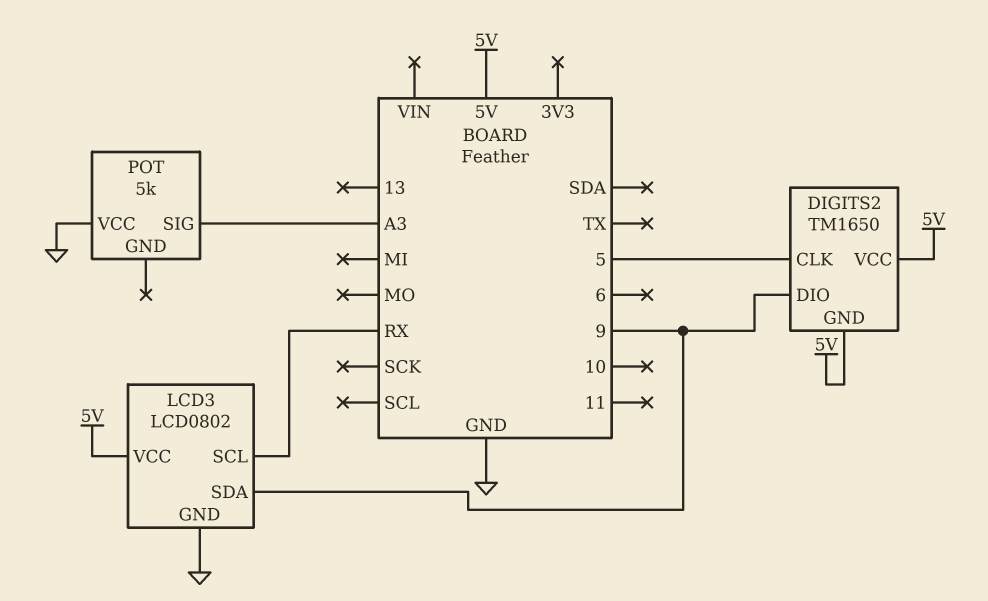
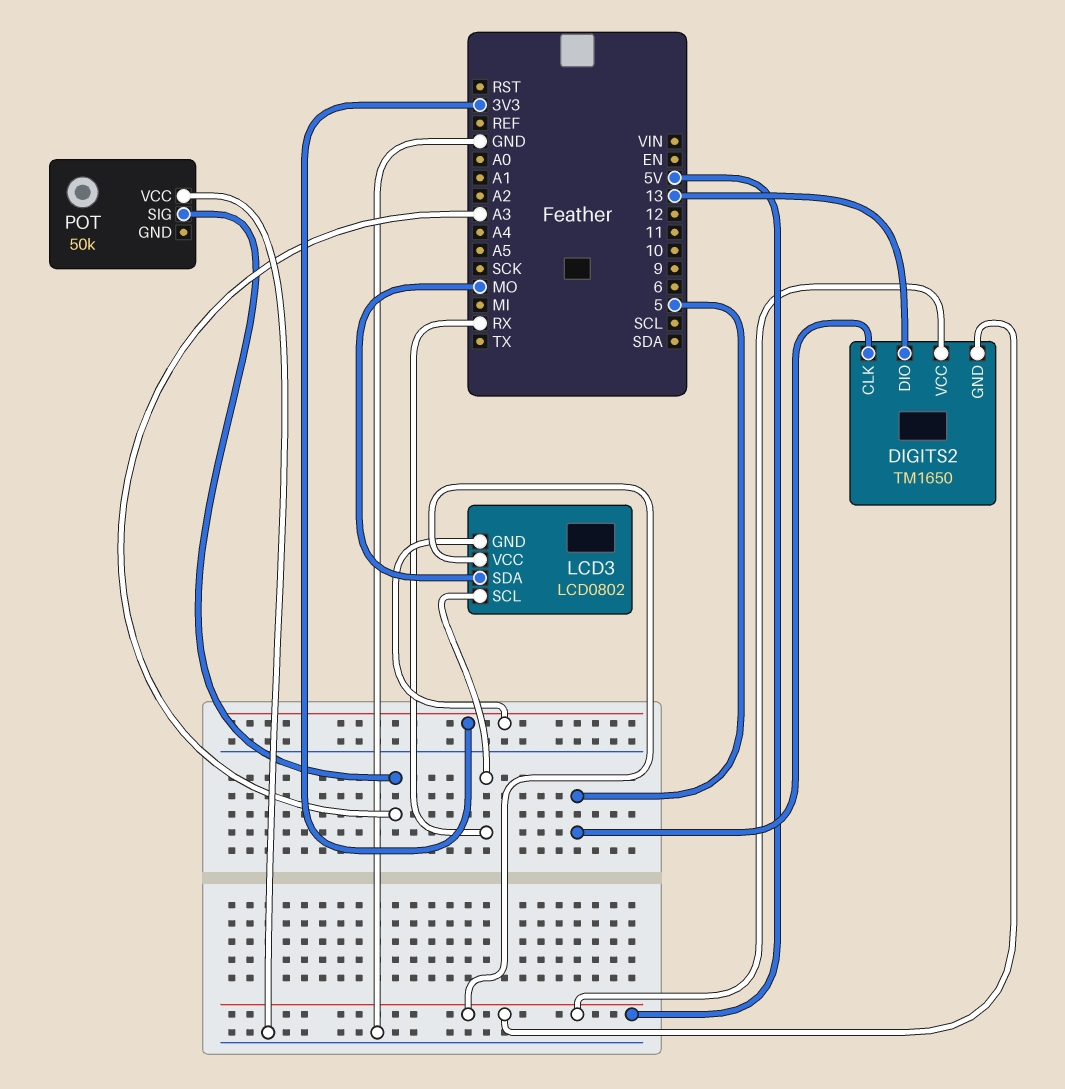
DIGITS2 pin DIO: 9 -> 13
LCD3 pin GND: GND -> 3V3
LCD3 pin SDA: 9 -> MO
POT: 5k -> 50k

